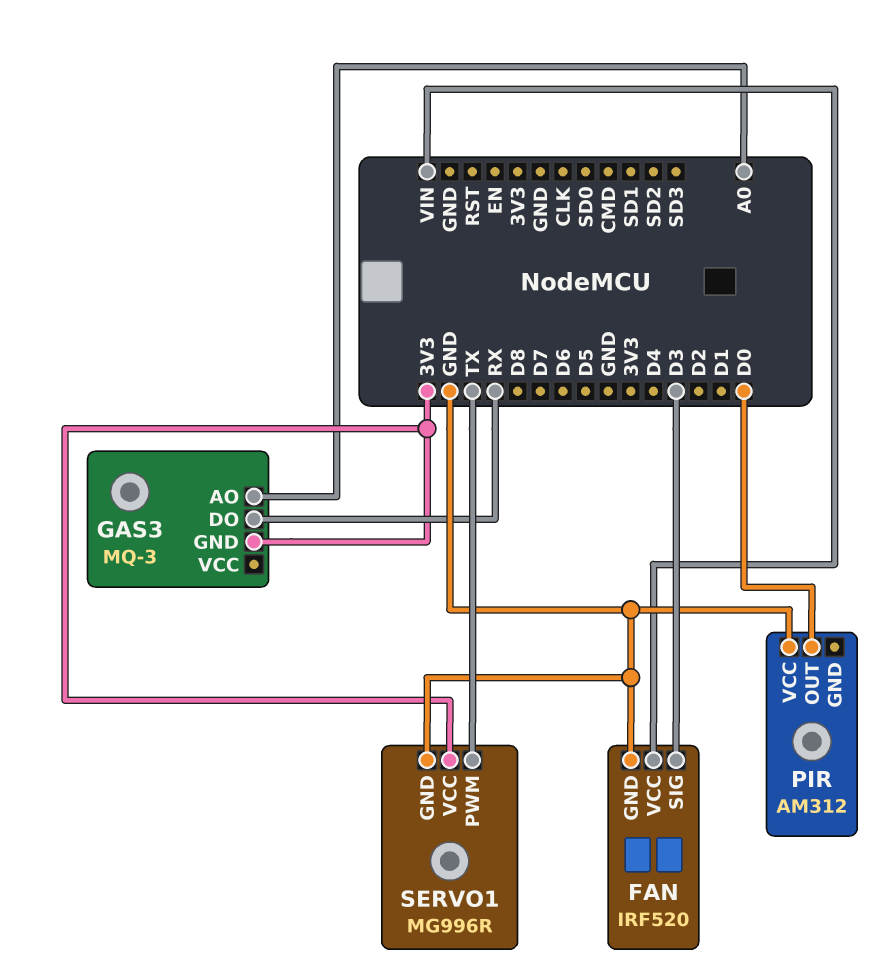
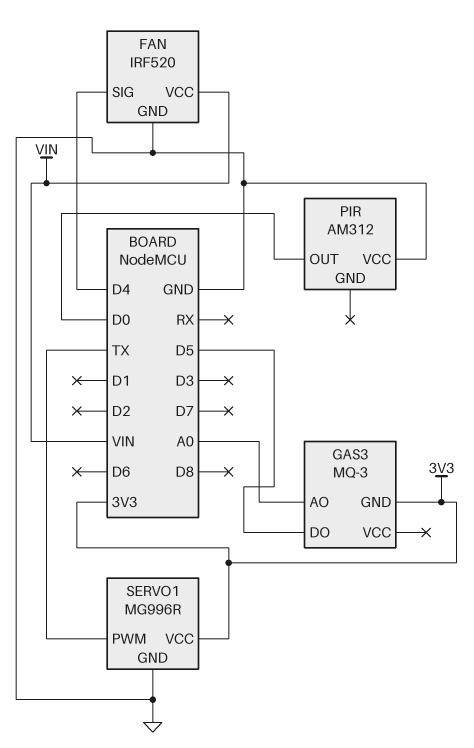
FAN pin SIG: D3 -> D4
GAS3 pin DO: RX -> D5

